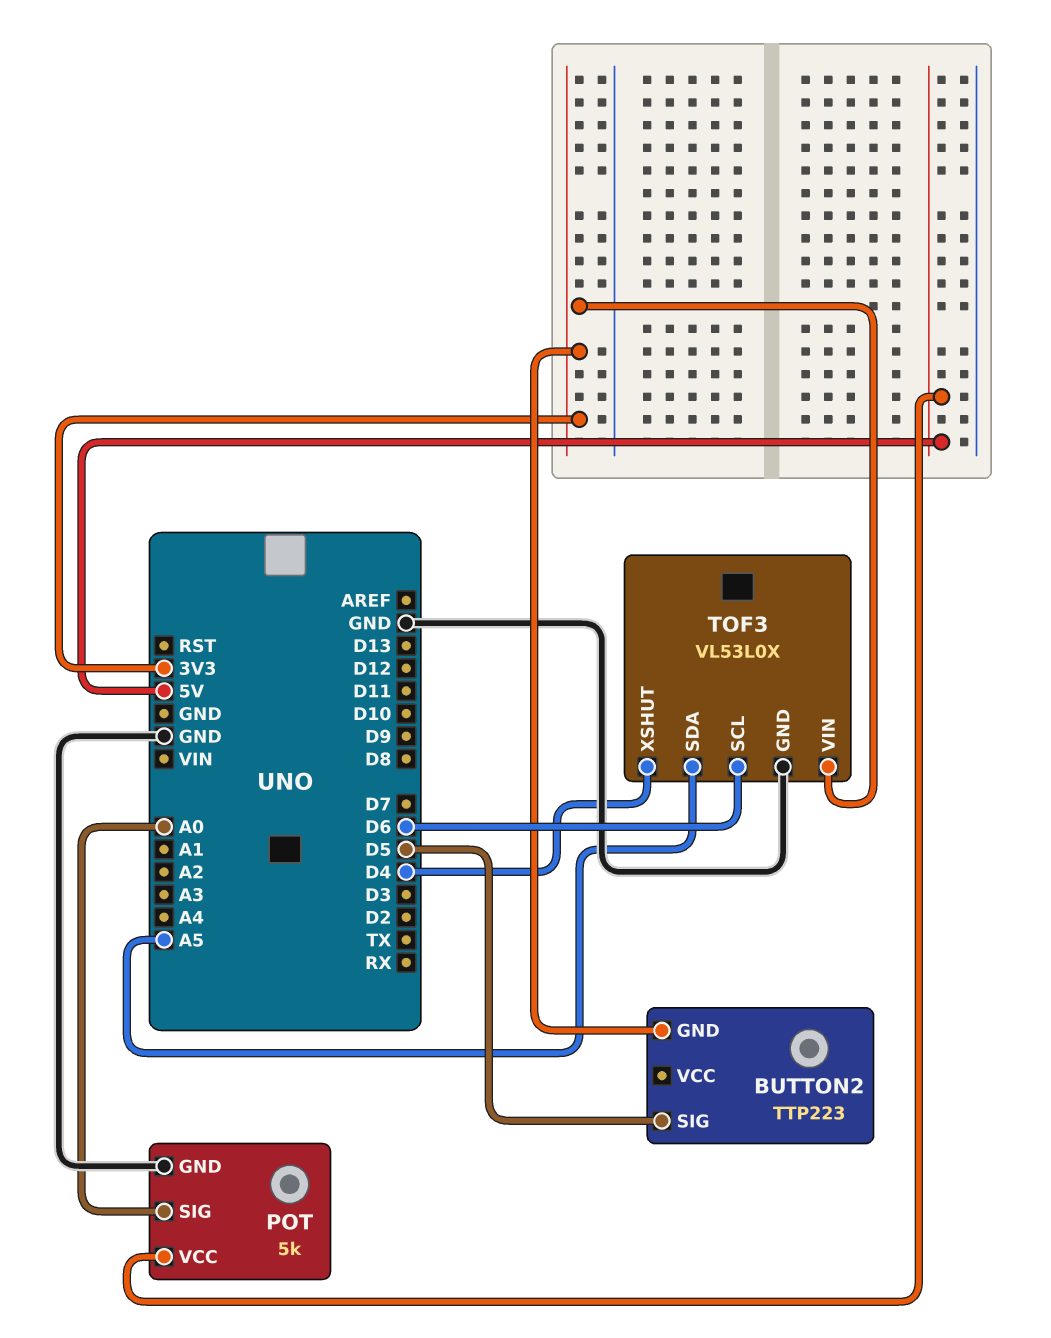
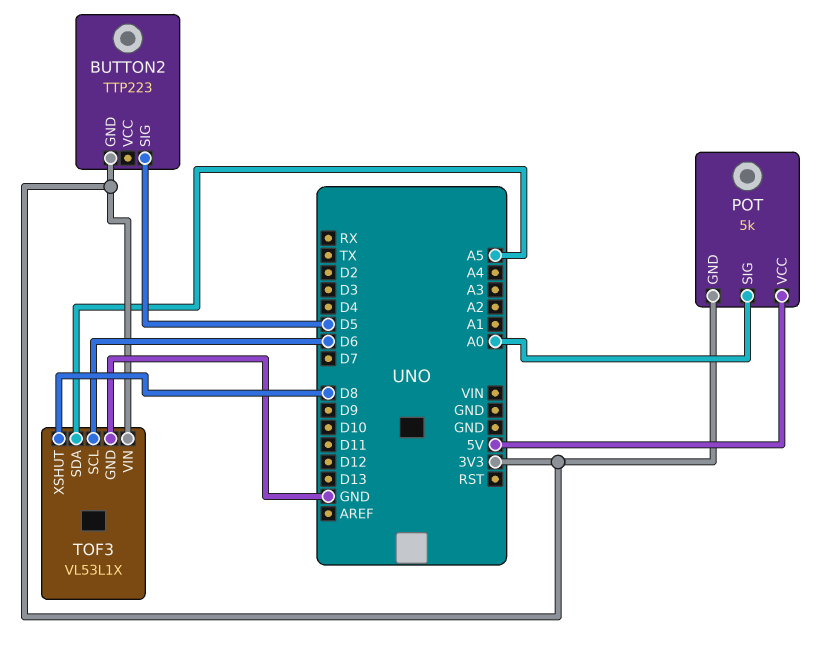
POT pin GND: GND -> 3V3
TOF3: VL53L0X -> VL53L1X
TOF3 pin XSHUT: D4 -> D8

